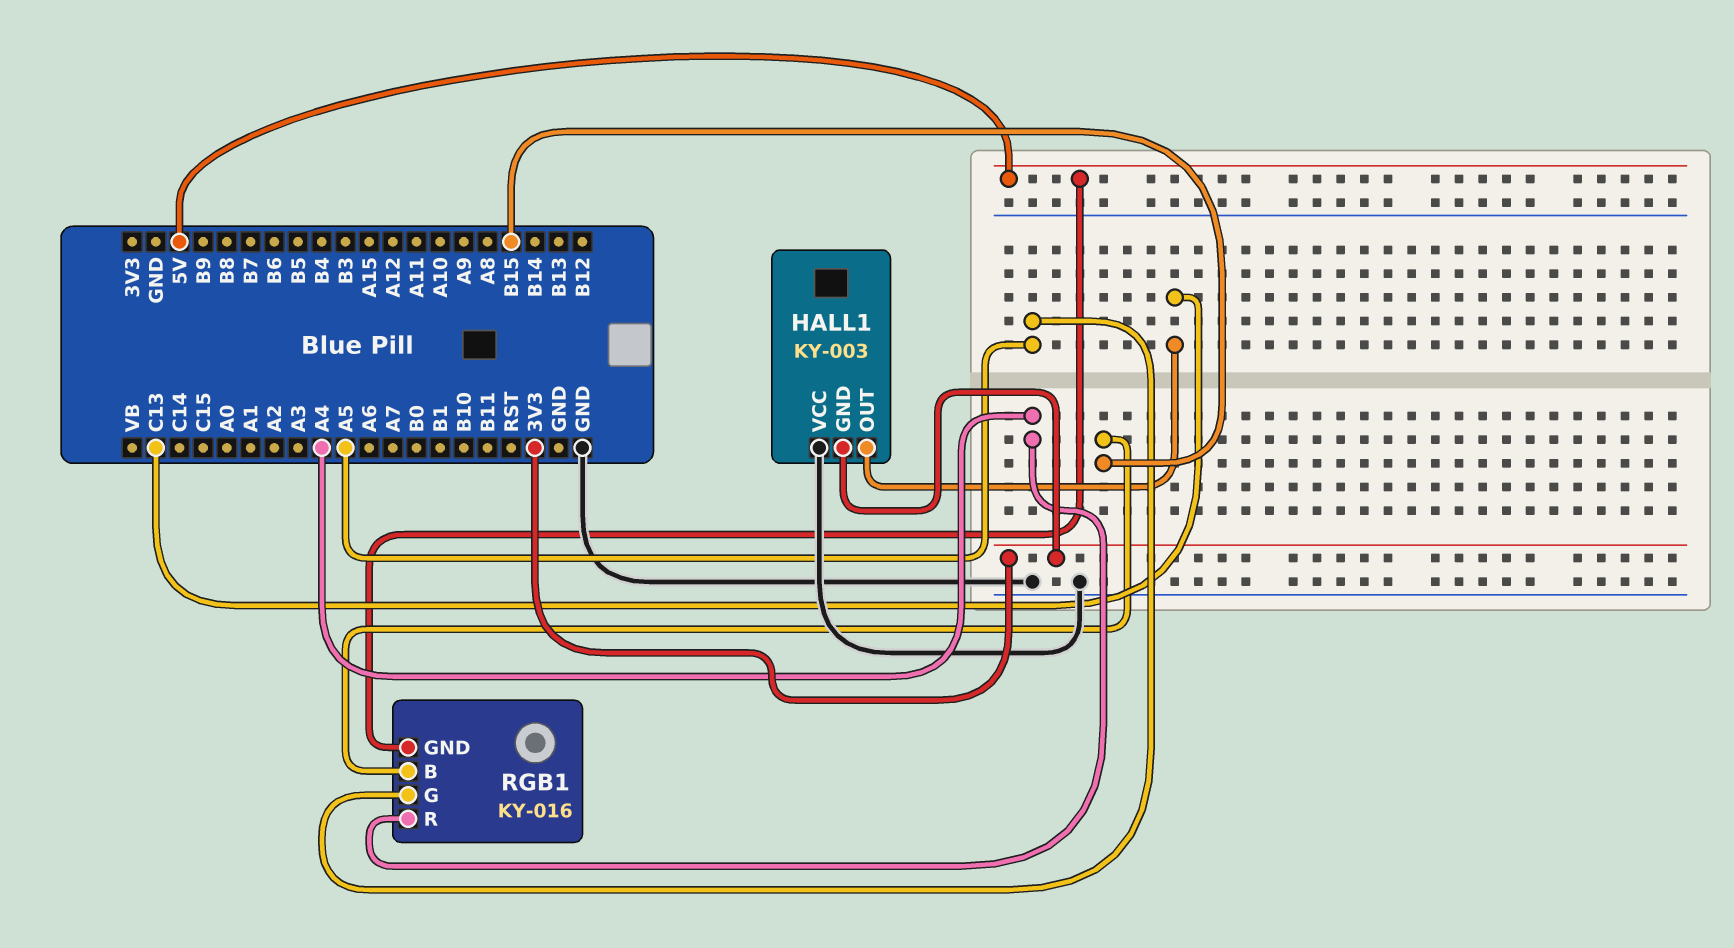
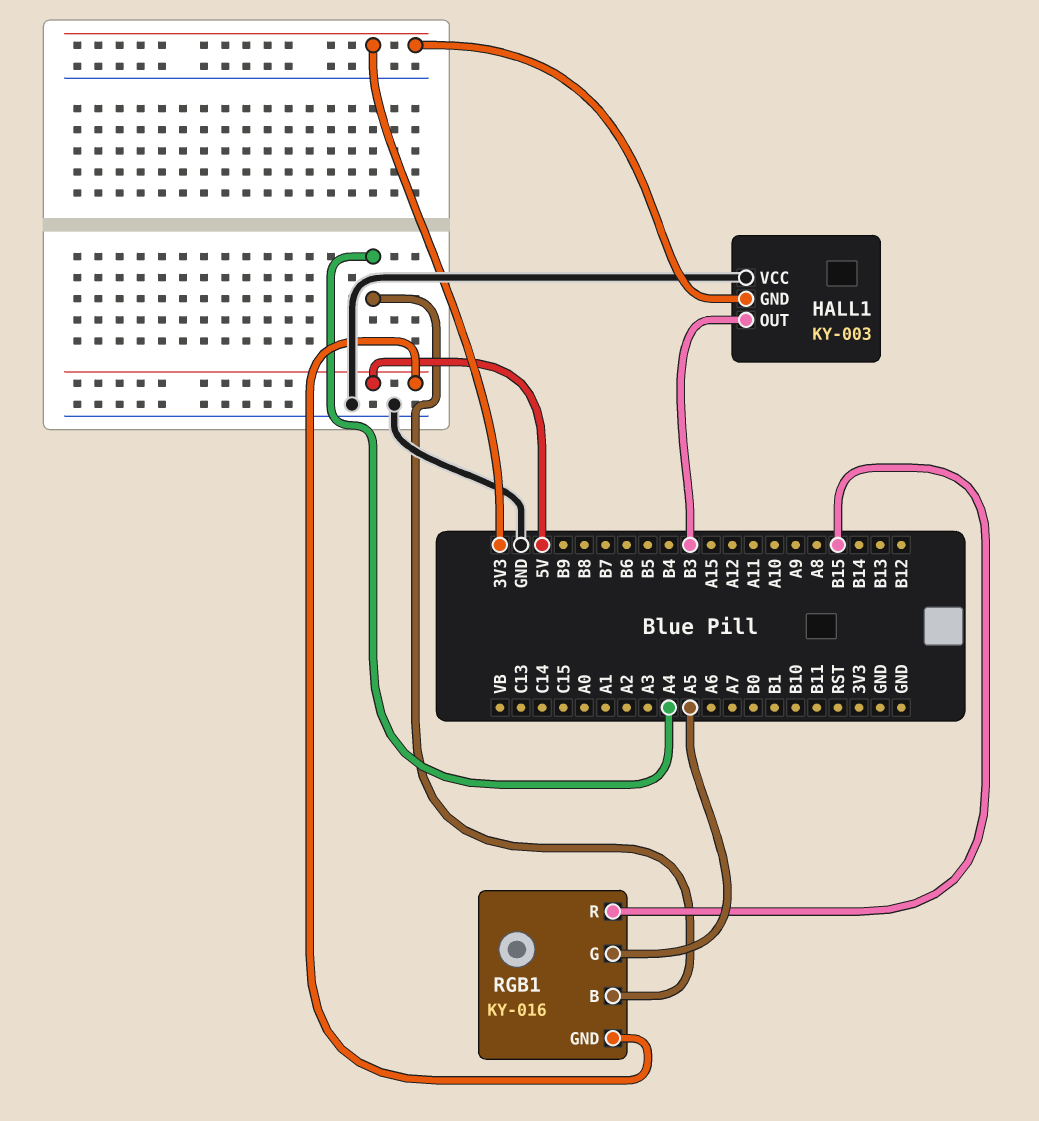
HALL1 pin OUT: C13 -> B3
RGB1 pin B: B15 -> A4
RGB1 pin R: A4 -> B15

